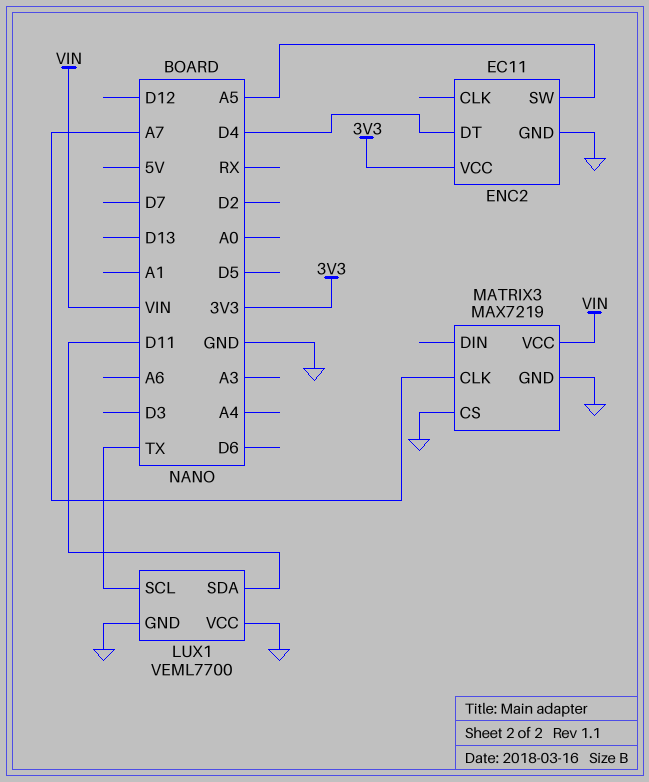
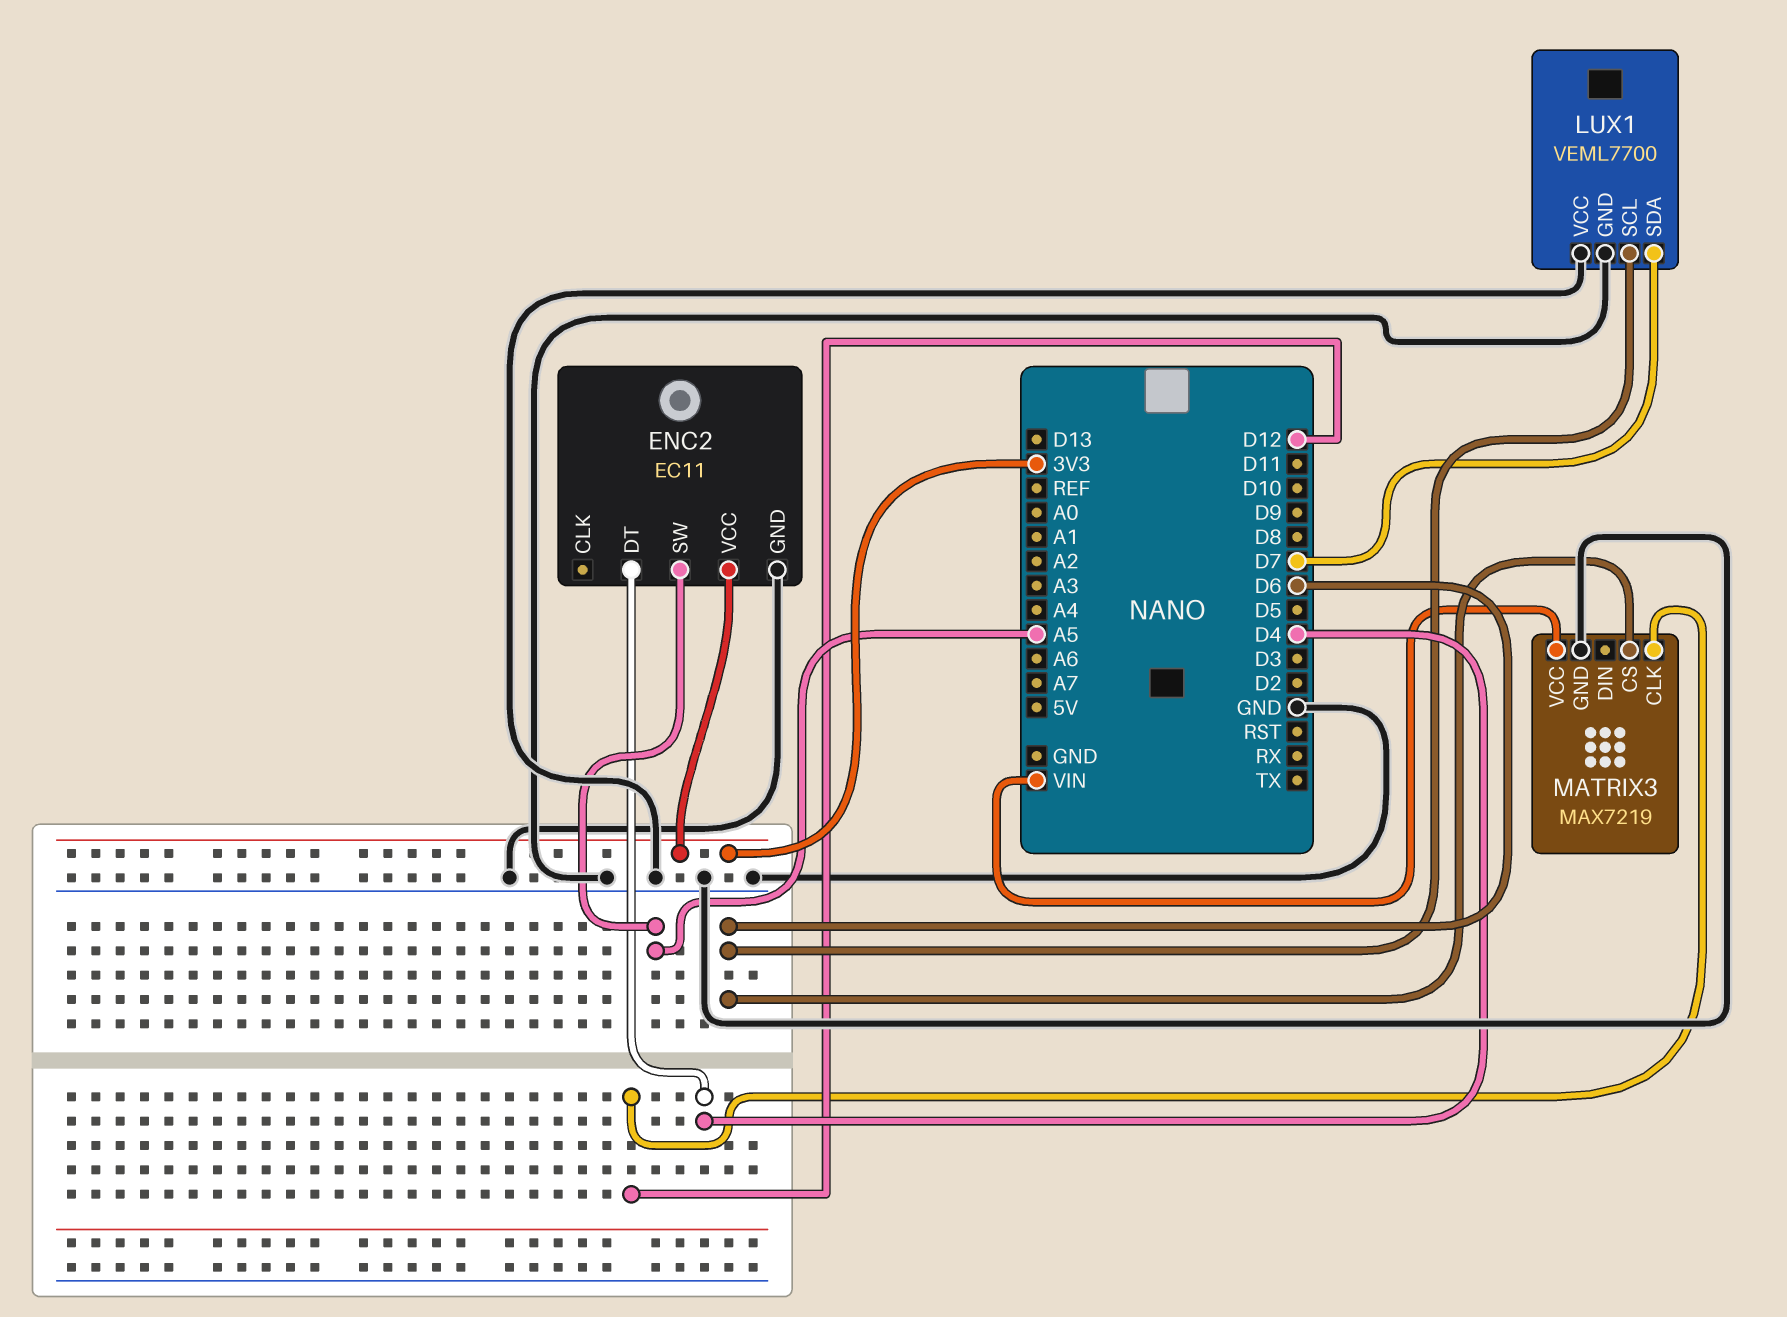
LUX1 pin SCL: TX -> D6
LUX1 pin SDA: D11 -> D7
MATRIX3 pin CLK: A7 -> D12
MATRIX3 pin CS: GND -> D6

